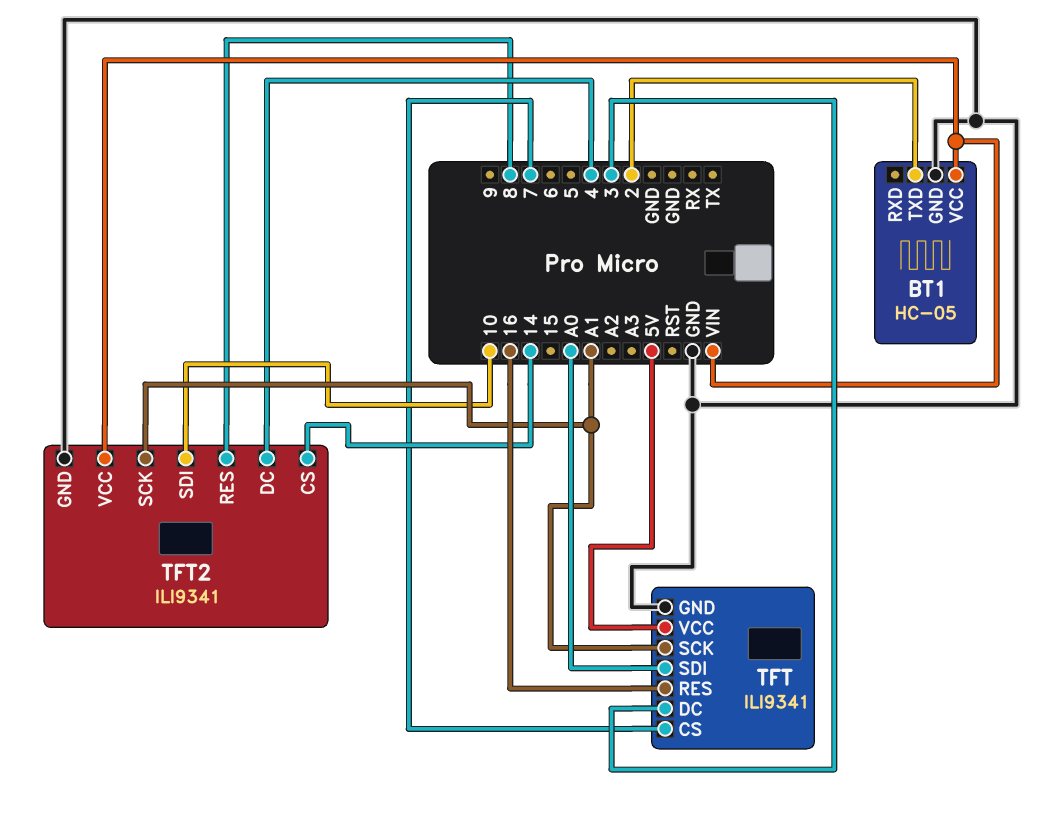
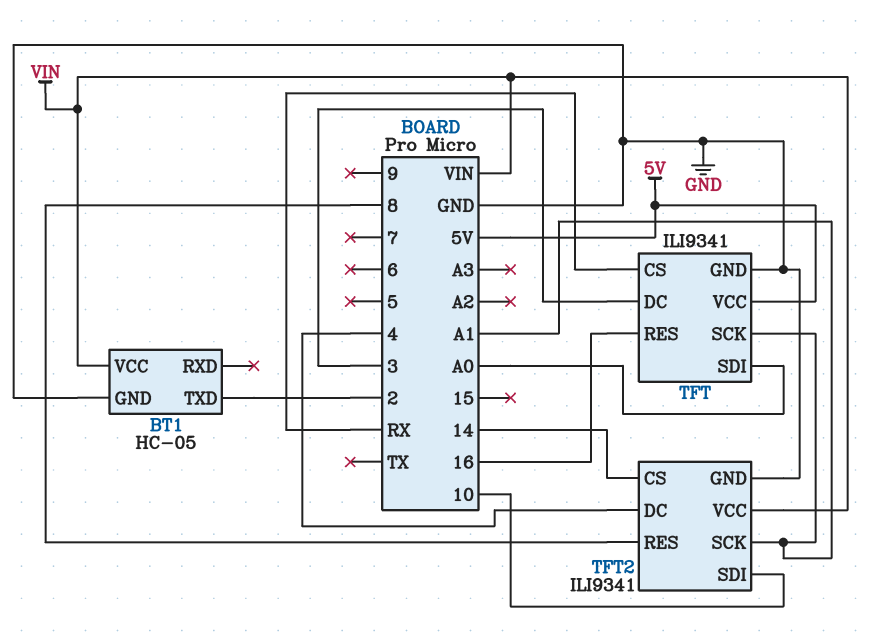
TFT pin CS: 7 -> RX

